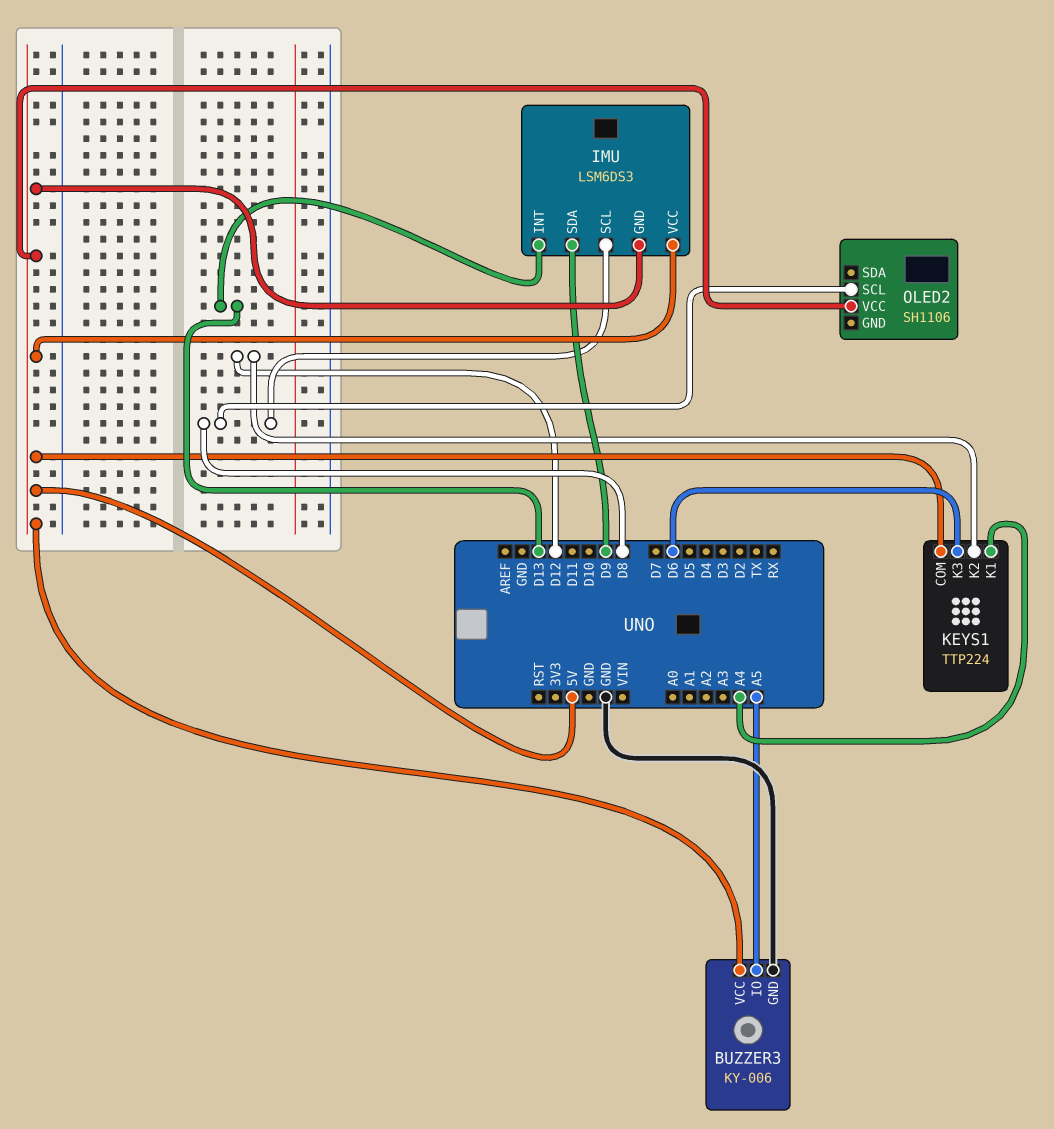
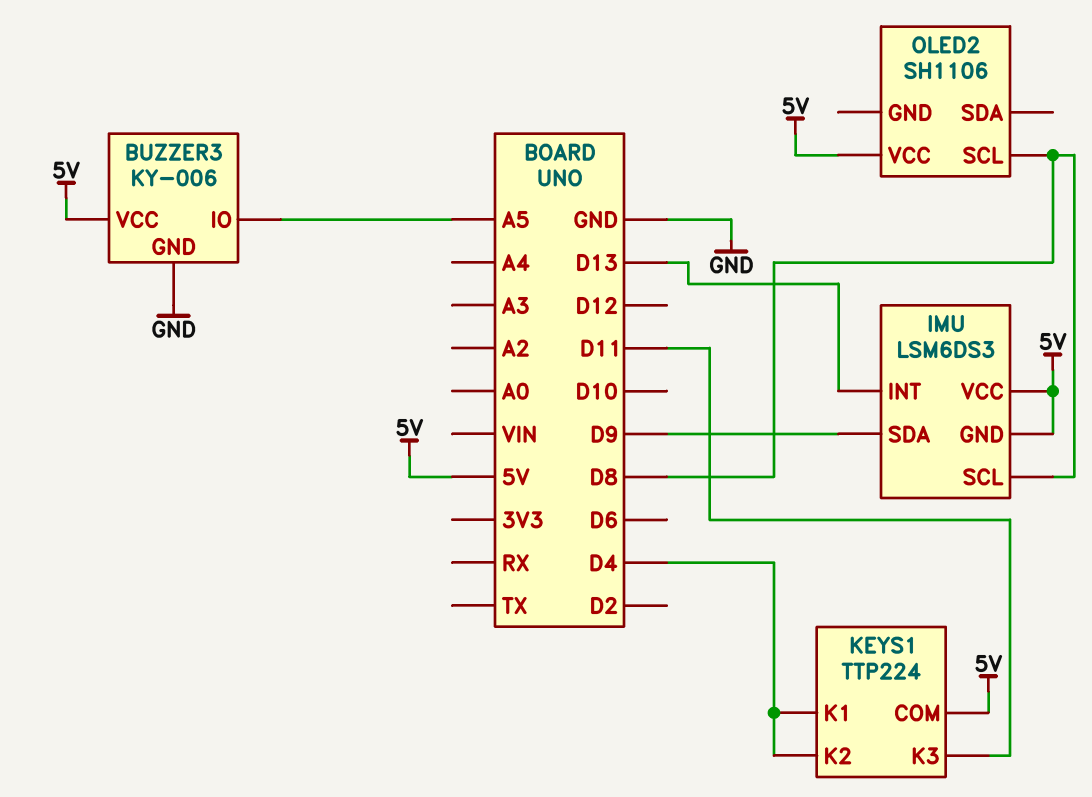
KEYS1 pin K1: A4 -> D4
KEYS1 pin K2: D12 -> D4
KEYS1 pin K3: D6 -> D11

